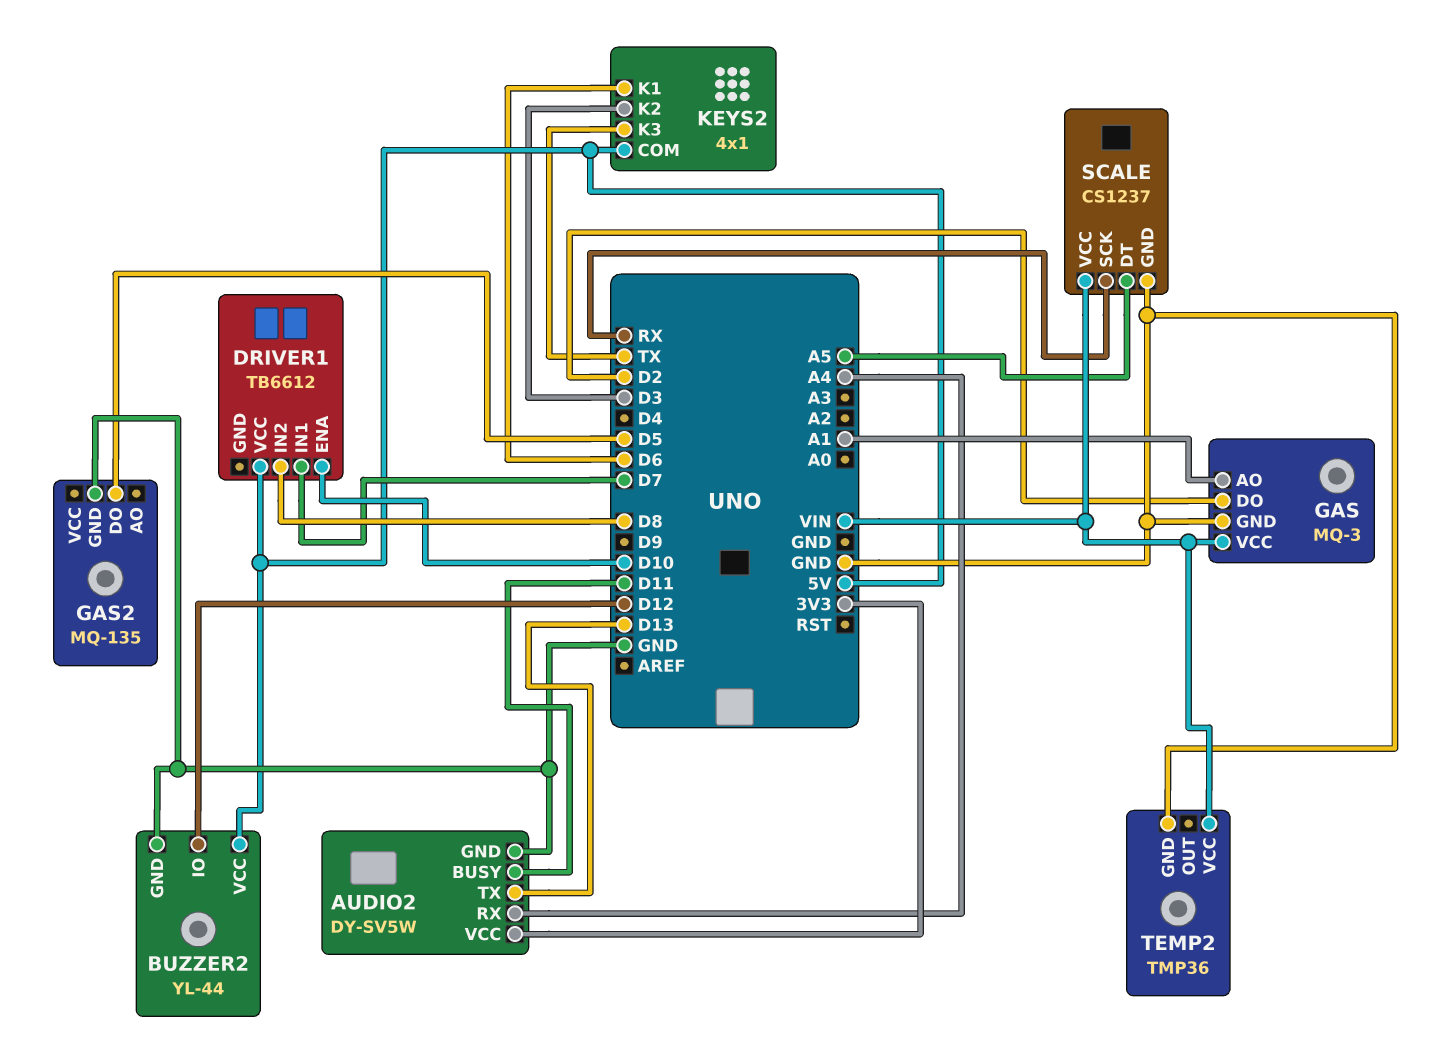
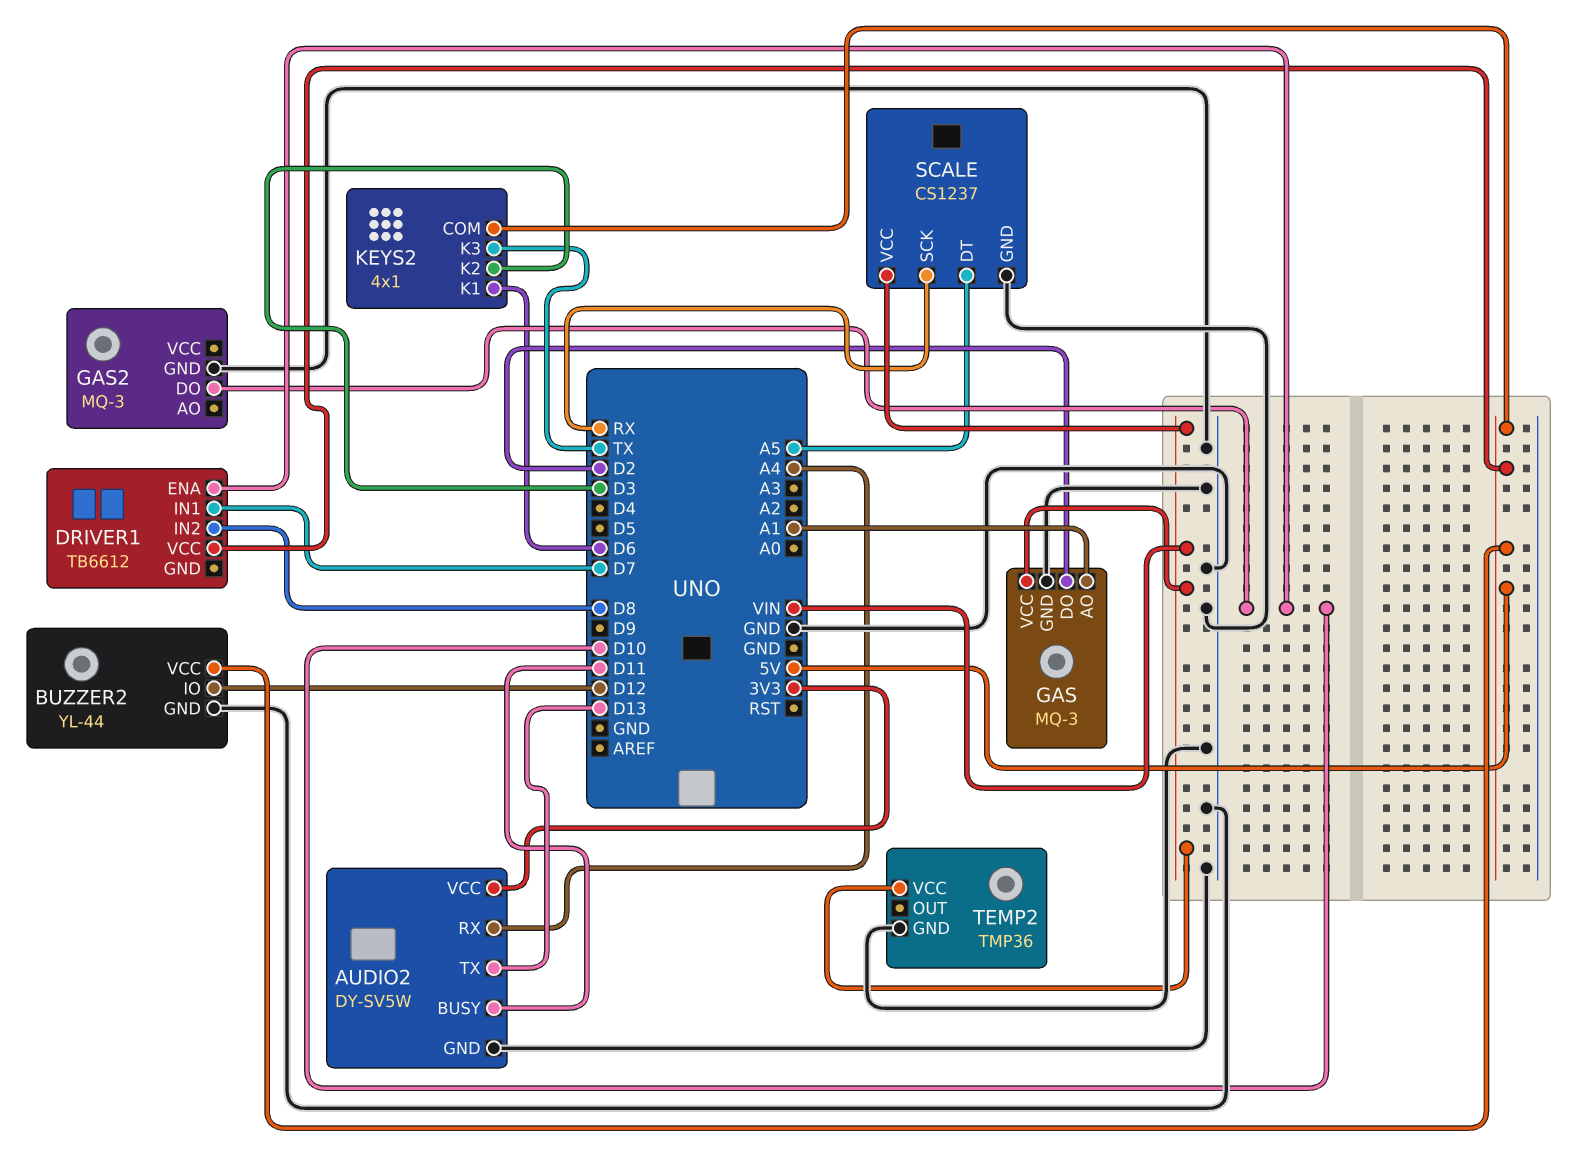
GAS2: MQ-135 -> MQ-3
GAS2 pin DO: D5 -> D10

